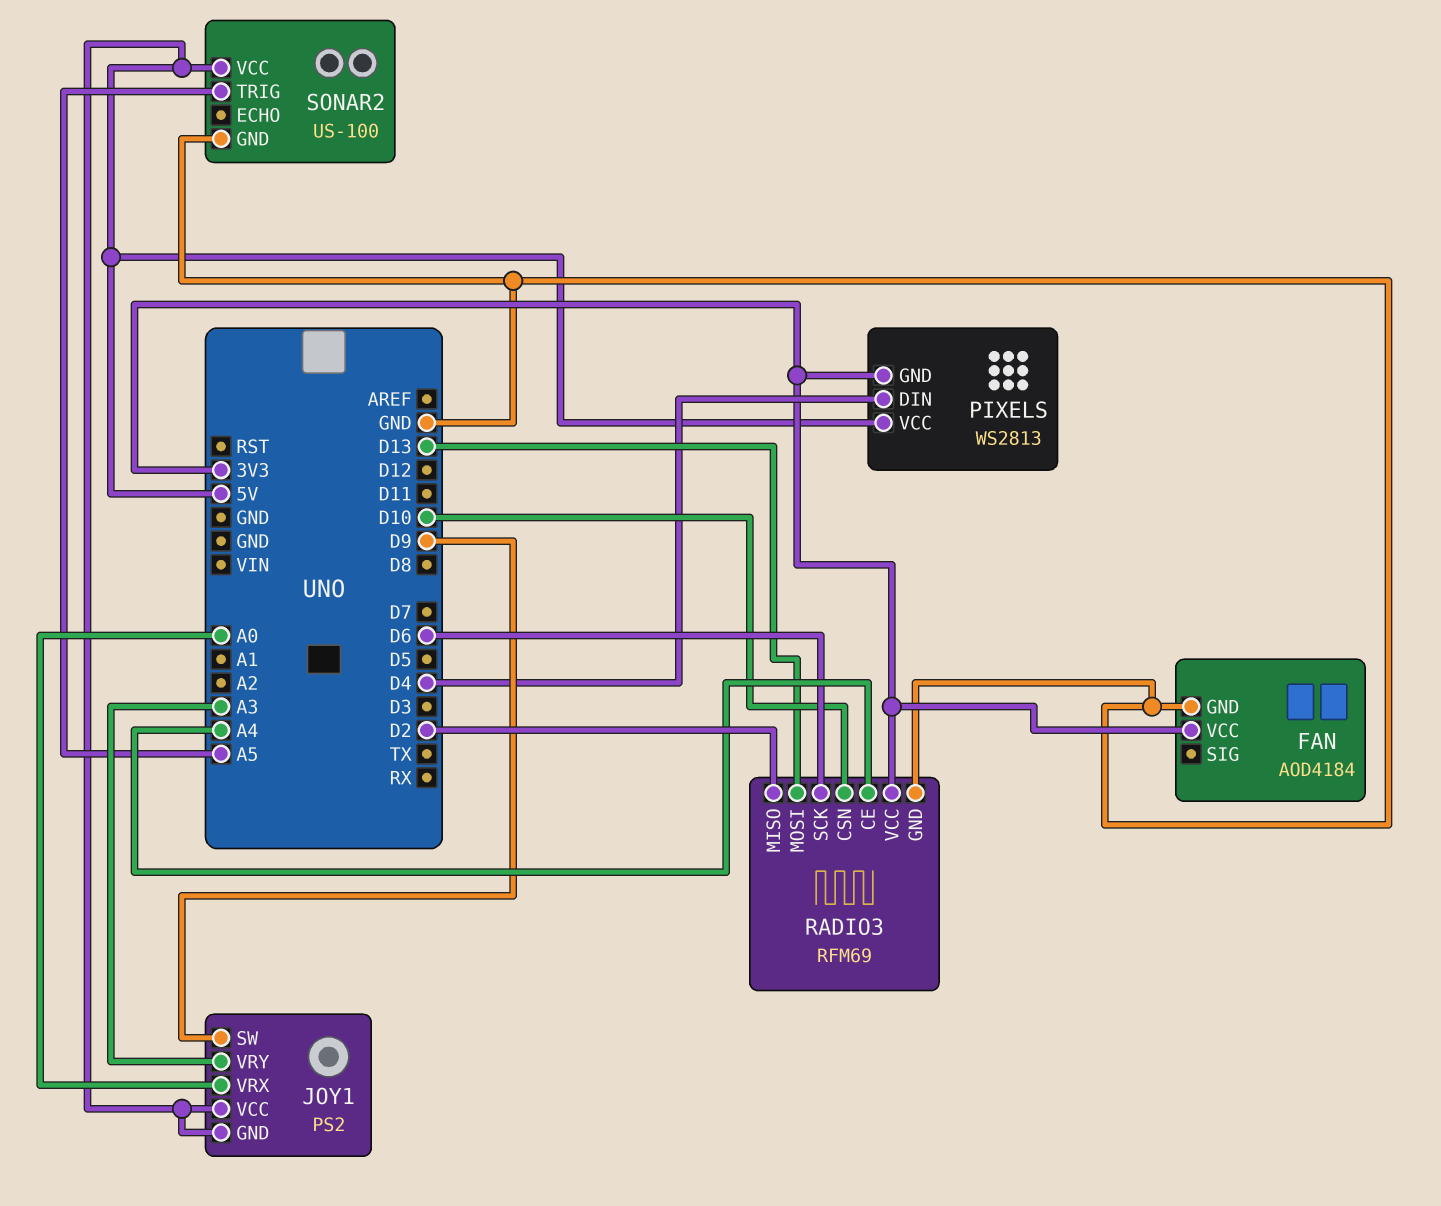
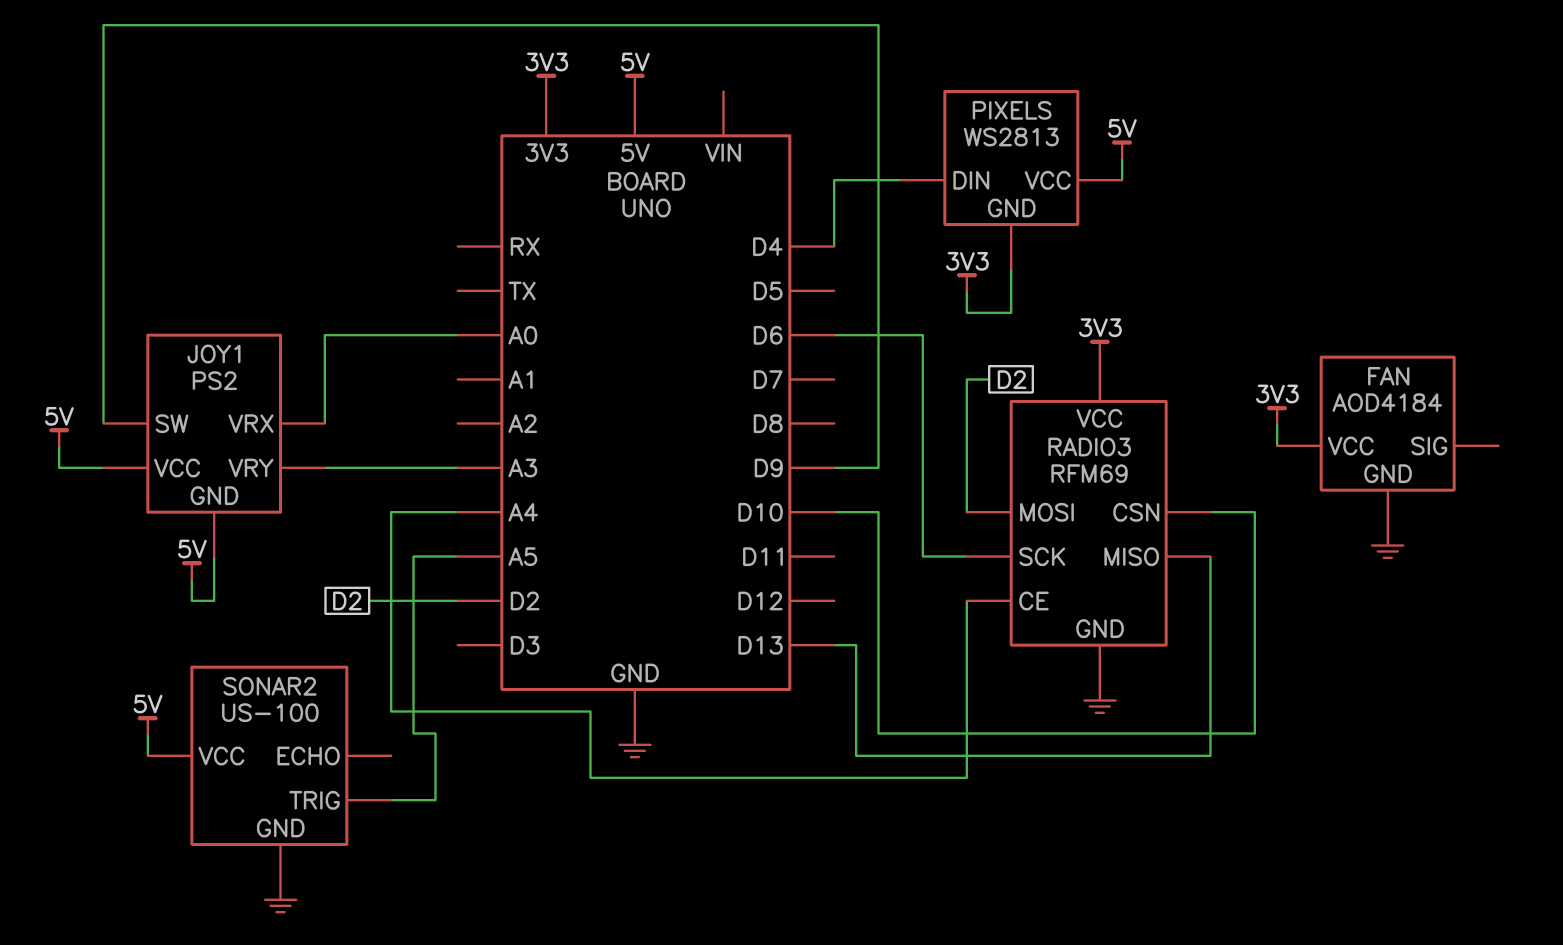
RADIO3 pin MISO: D2 -> D13
RADIO3 pin MOSI: D13 -> D2

